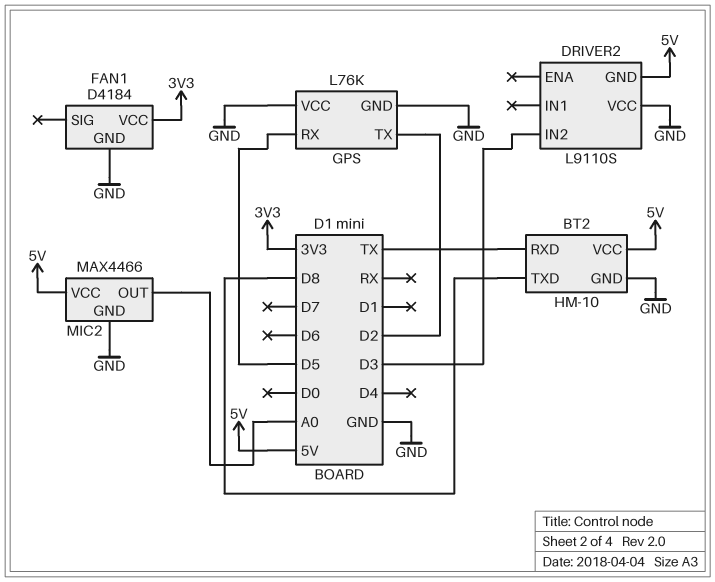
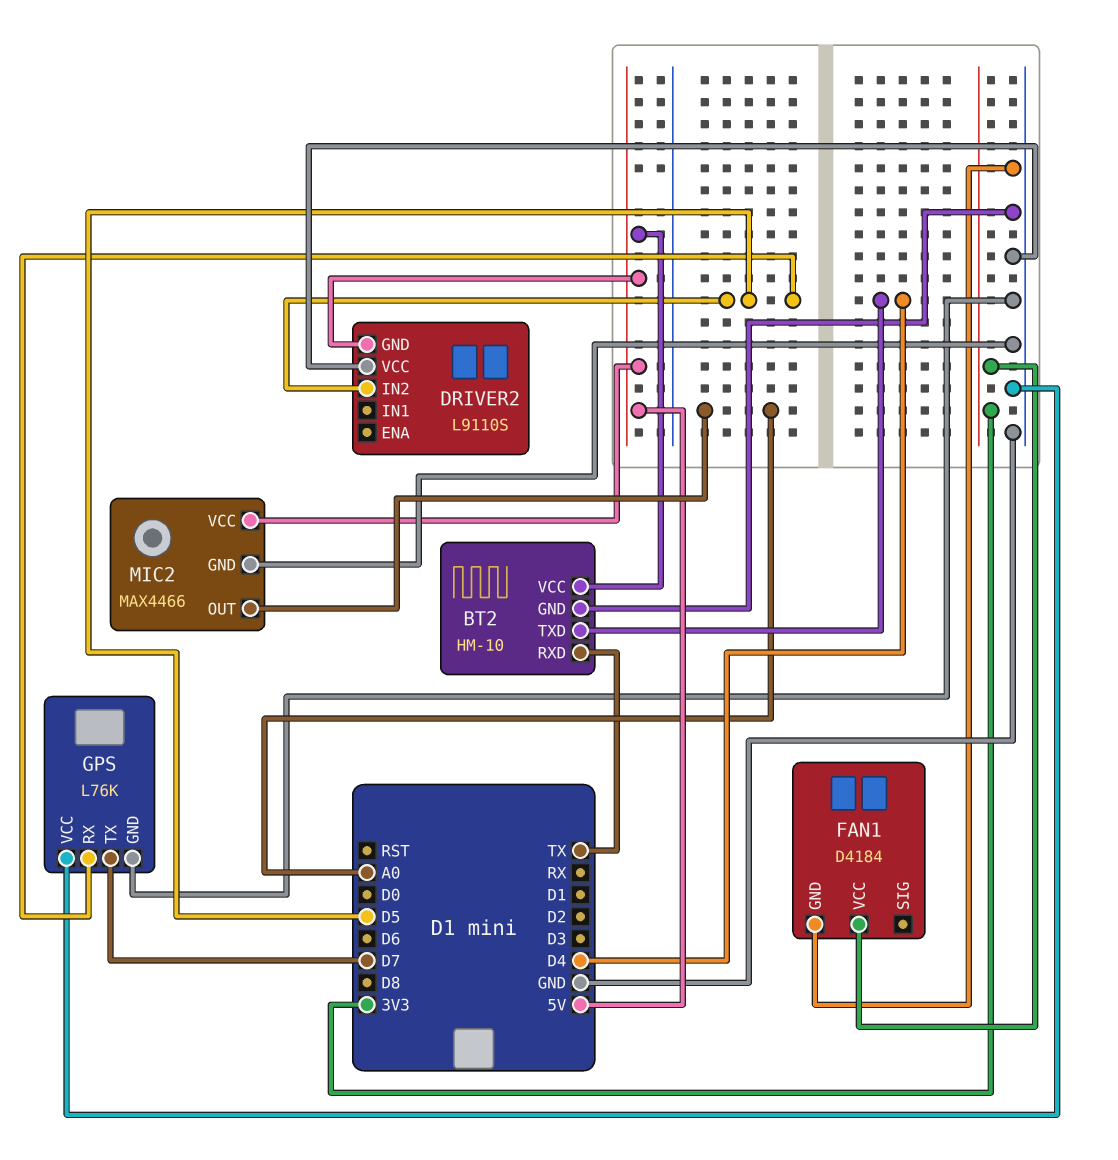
BT2 pin TXD: D8 -> D4
DRIVER2 pin IN2: D3 -> D5
GPS pin TX: D2 -> D7

